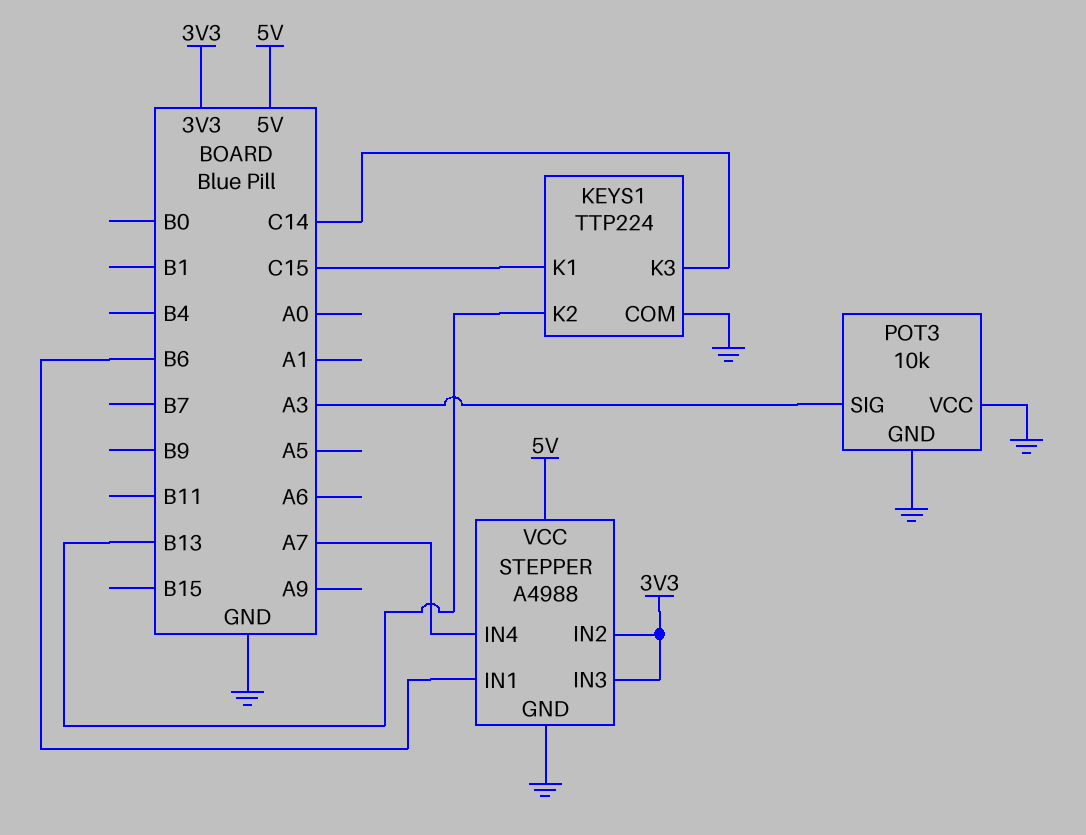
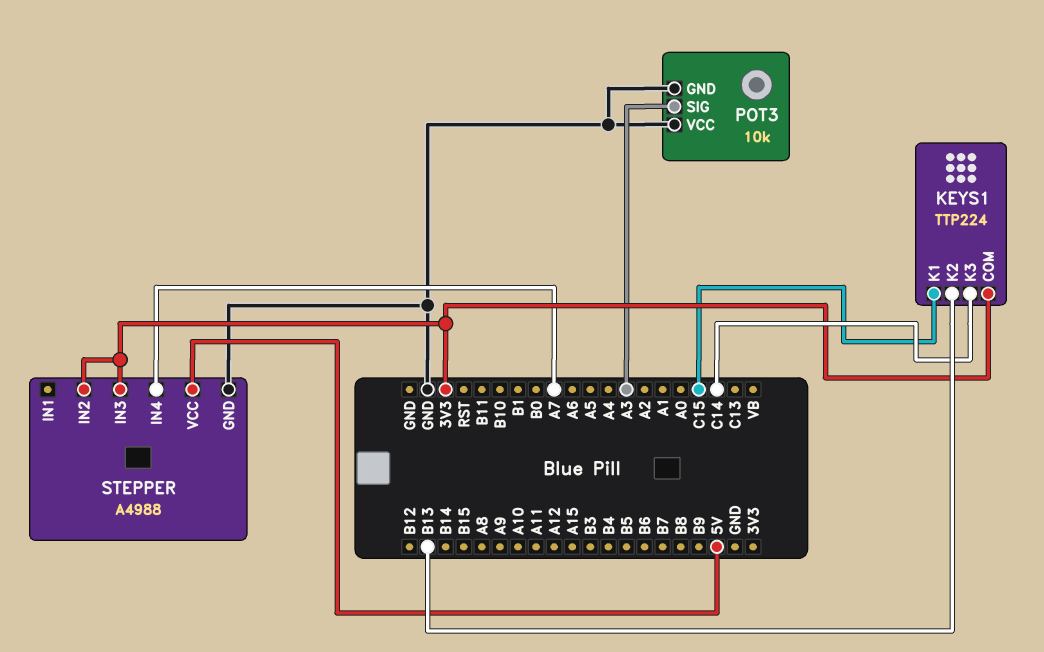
KEYS1 pin COM: GND -> 3V3
STEPPER pin IN1: B6 -> none

